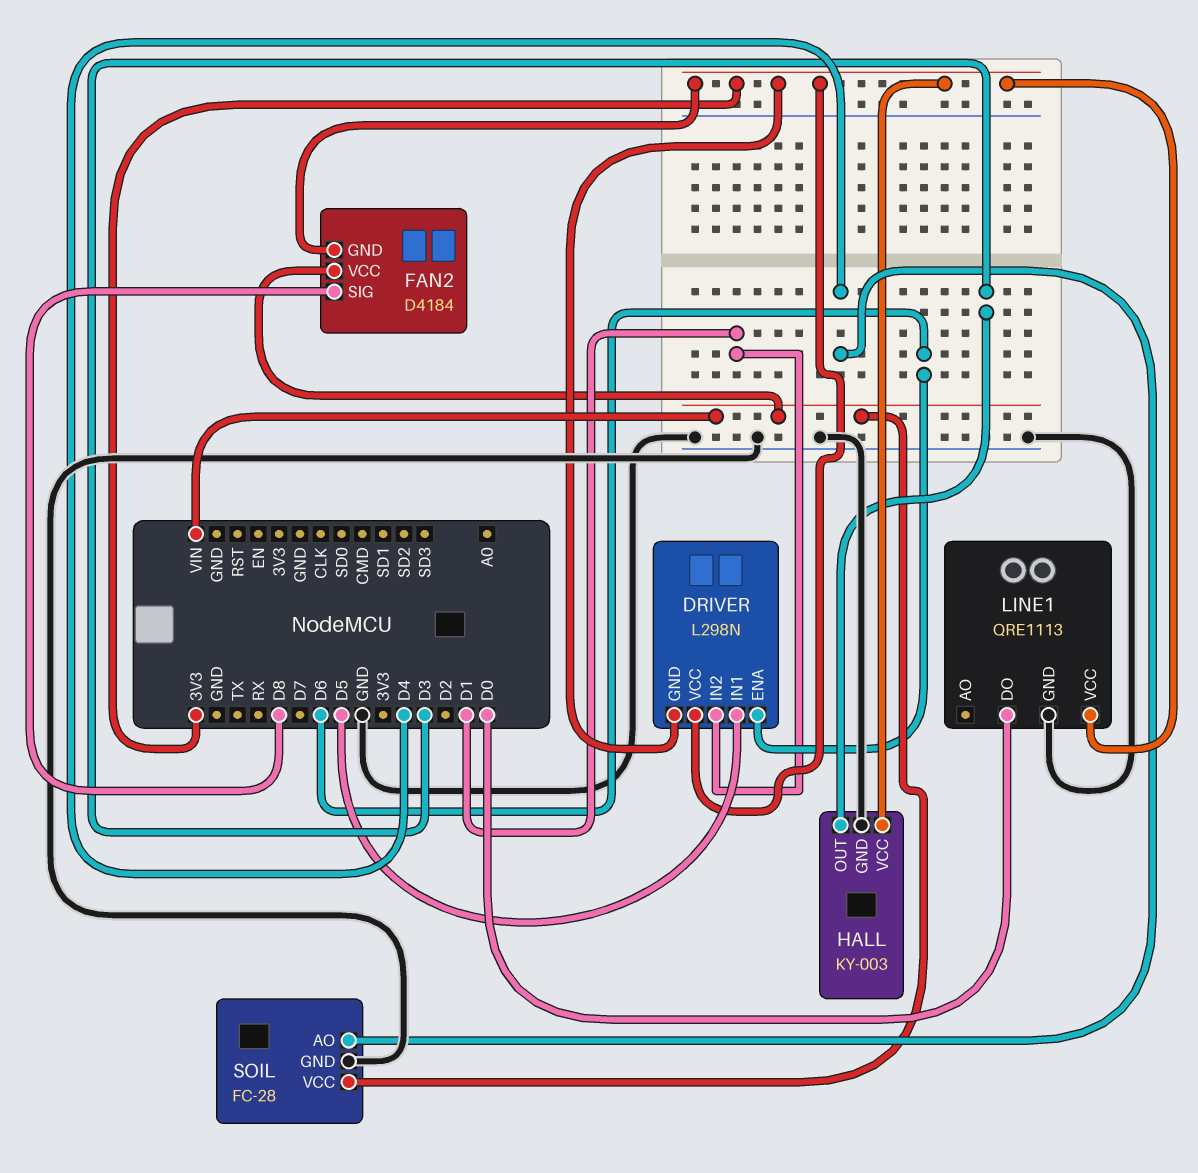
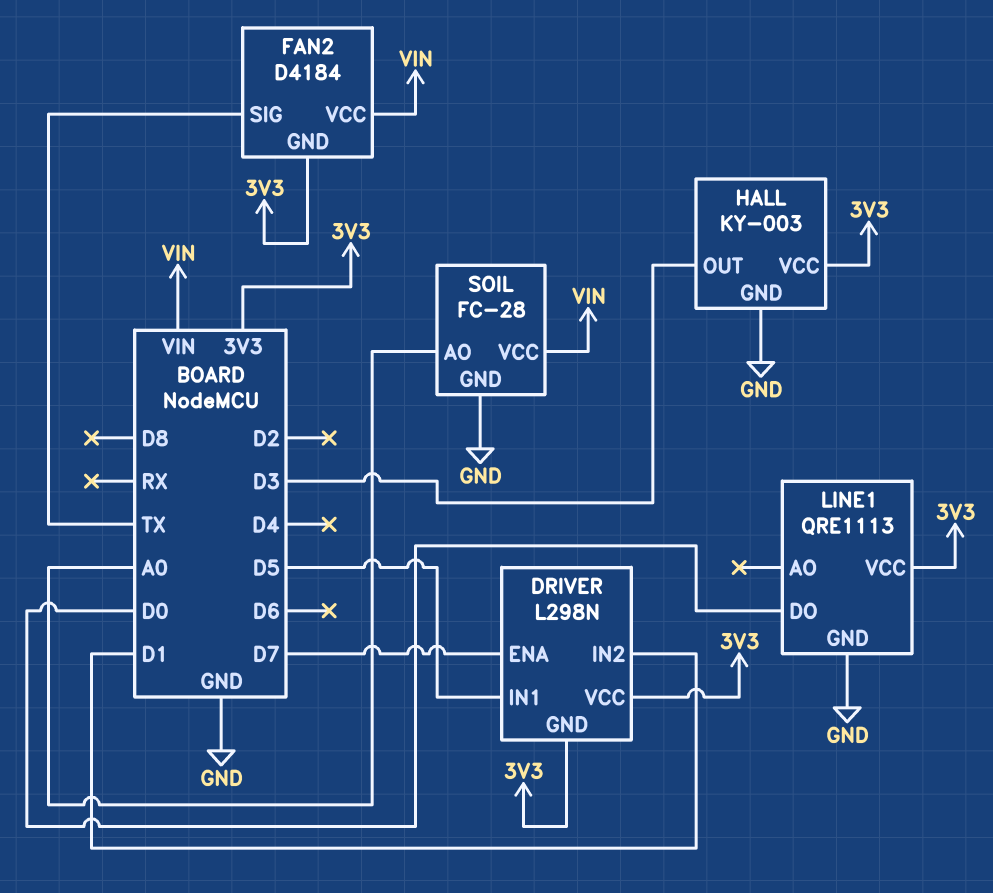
DRIVER pin ENA: D6 -> D7
FAN2 pin SIG: D8 -> TX
SOIL pin AO: D4 -> A0

